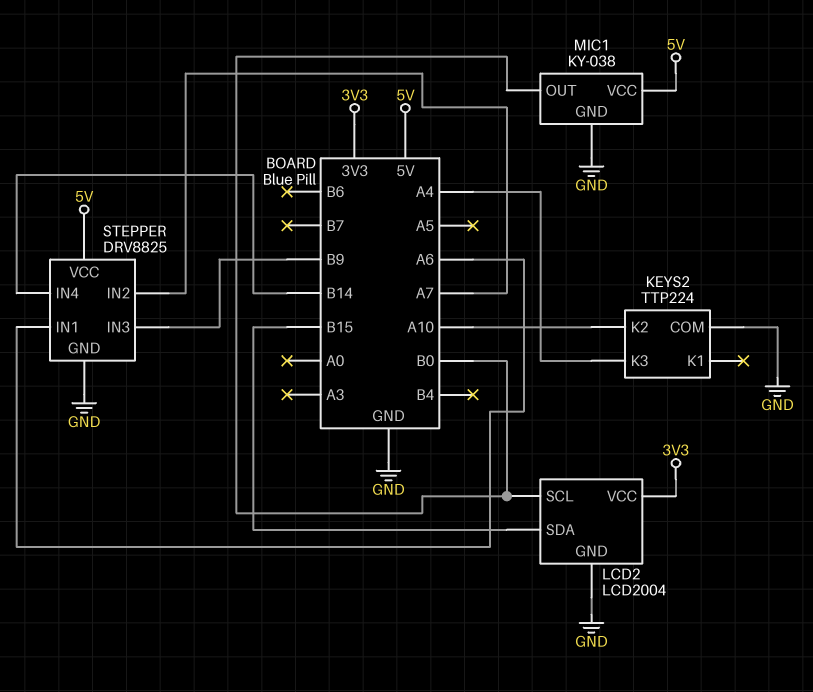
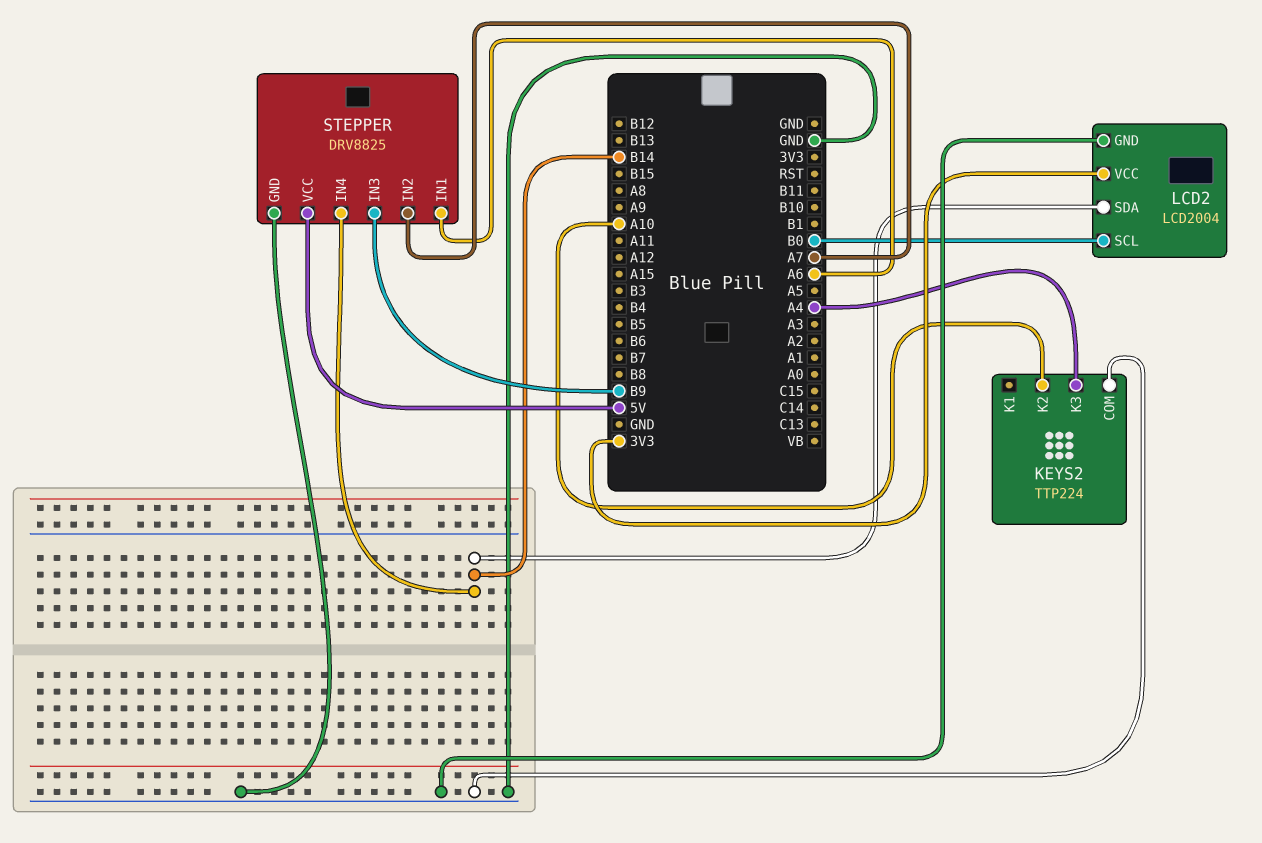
LCD2 pin SDA: B15 -> B14
MIC1: KY-038 -> none
MIC1 pin GND: GND -> none
MIC1 pin OUT: B0 -> none
MIC1 pin VCC: 5V -> none

